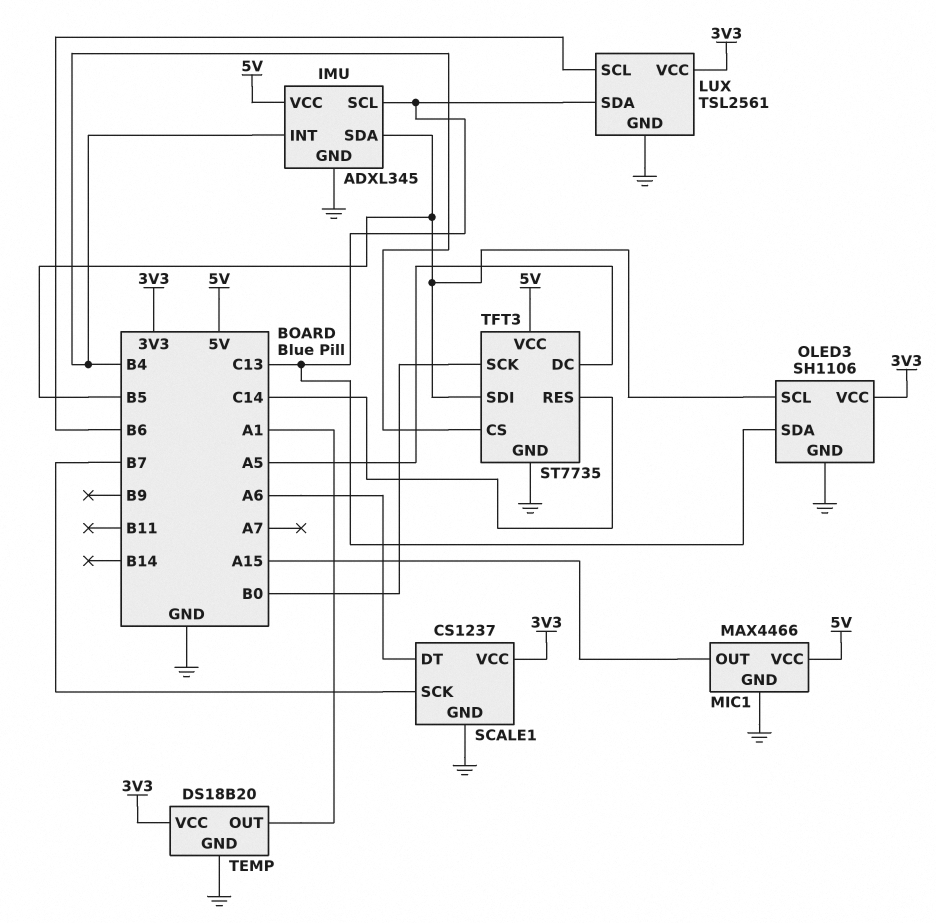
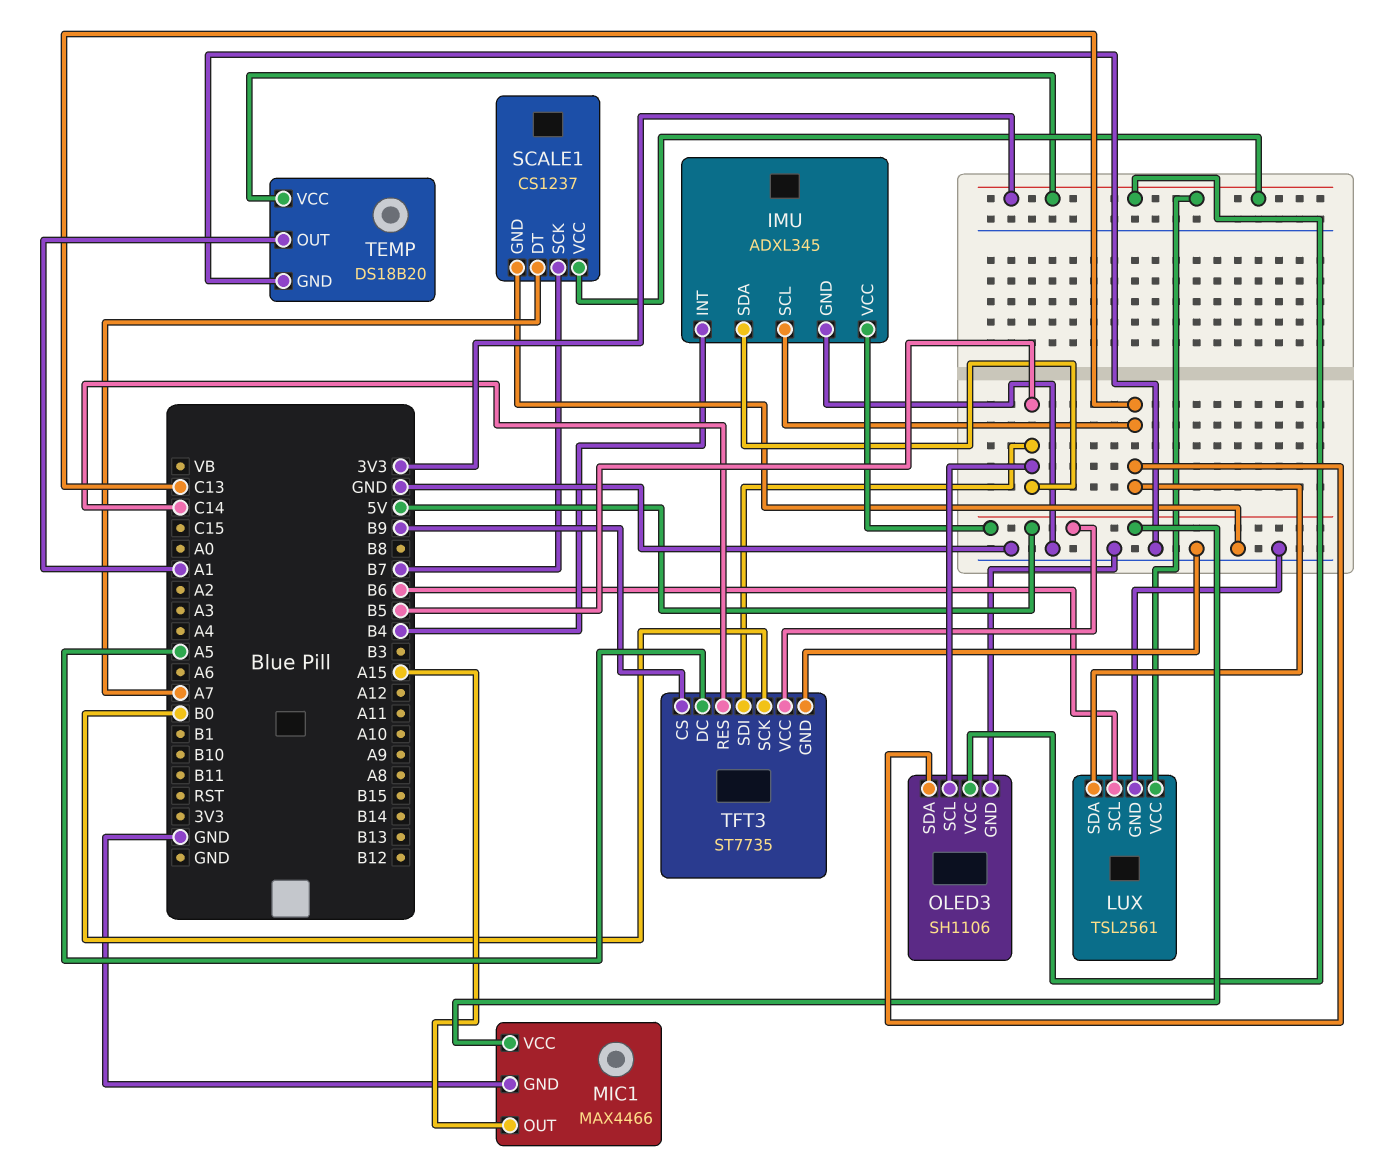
SCALE1 pin DT: A6 -> A7
TFT3 pin CS: B4 -> B9

